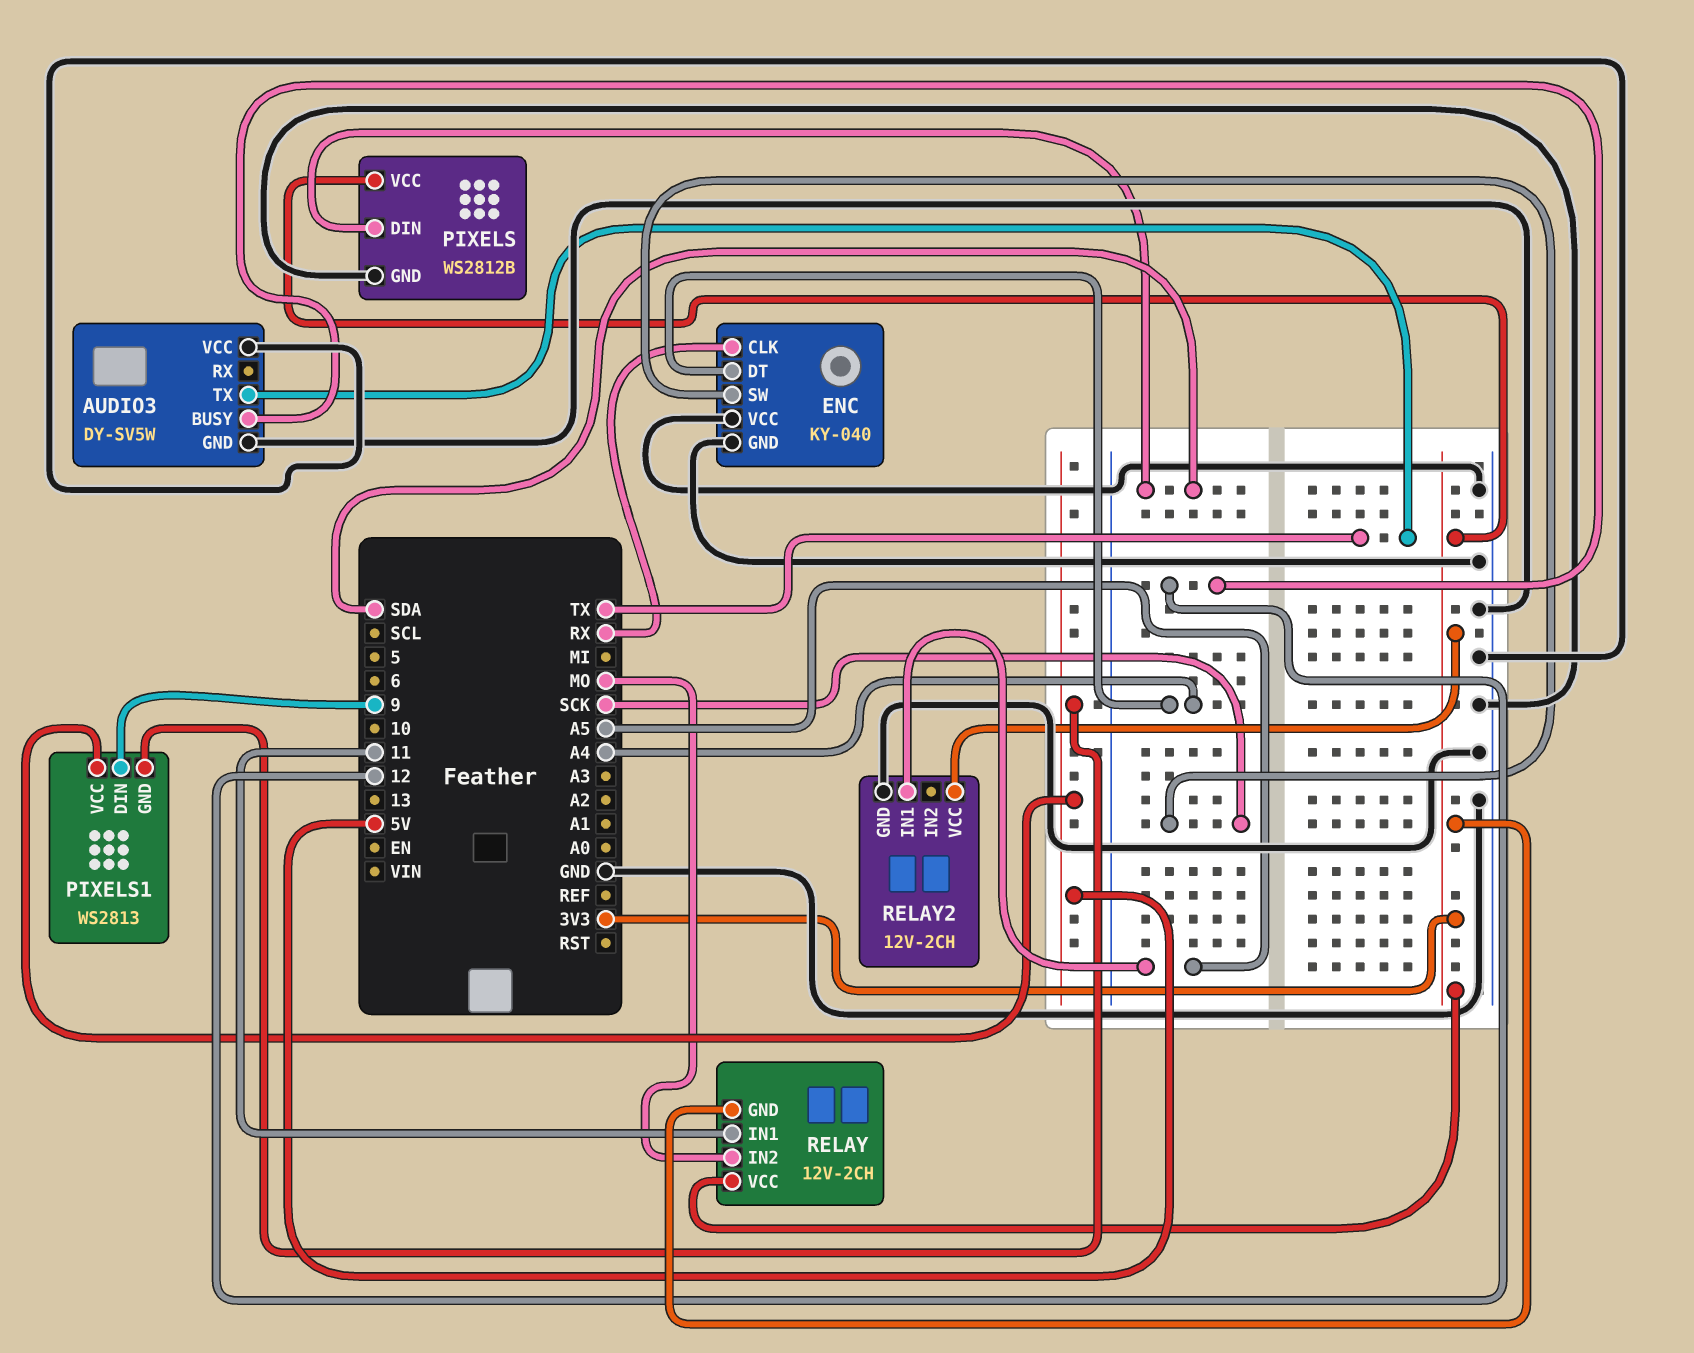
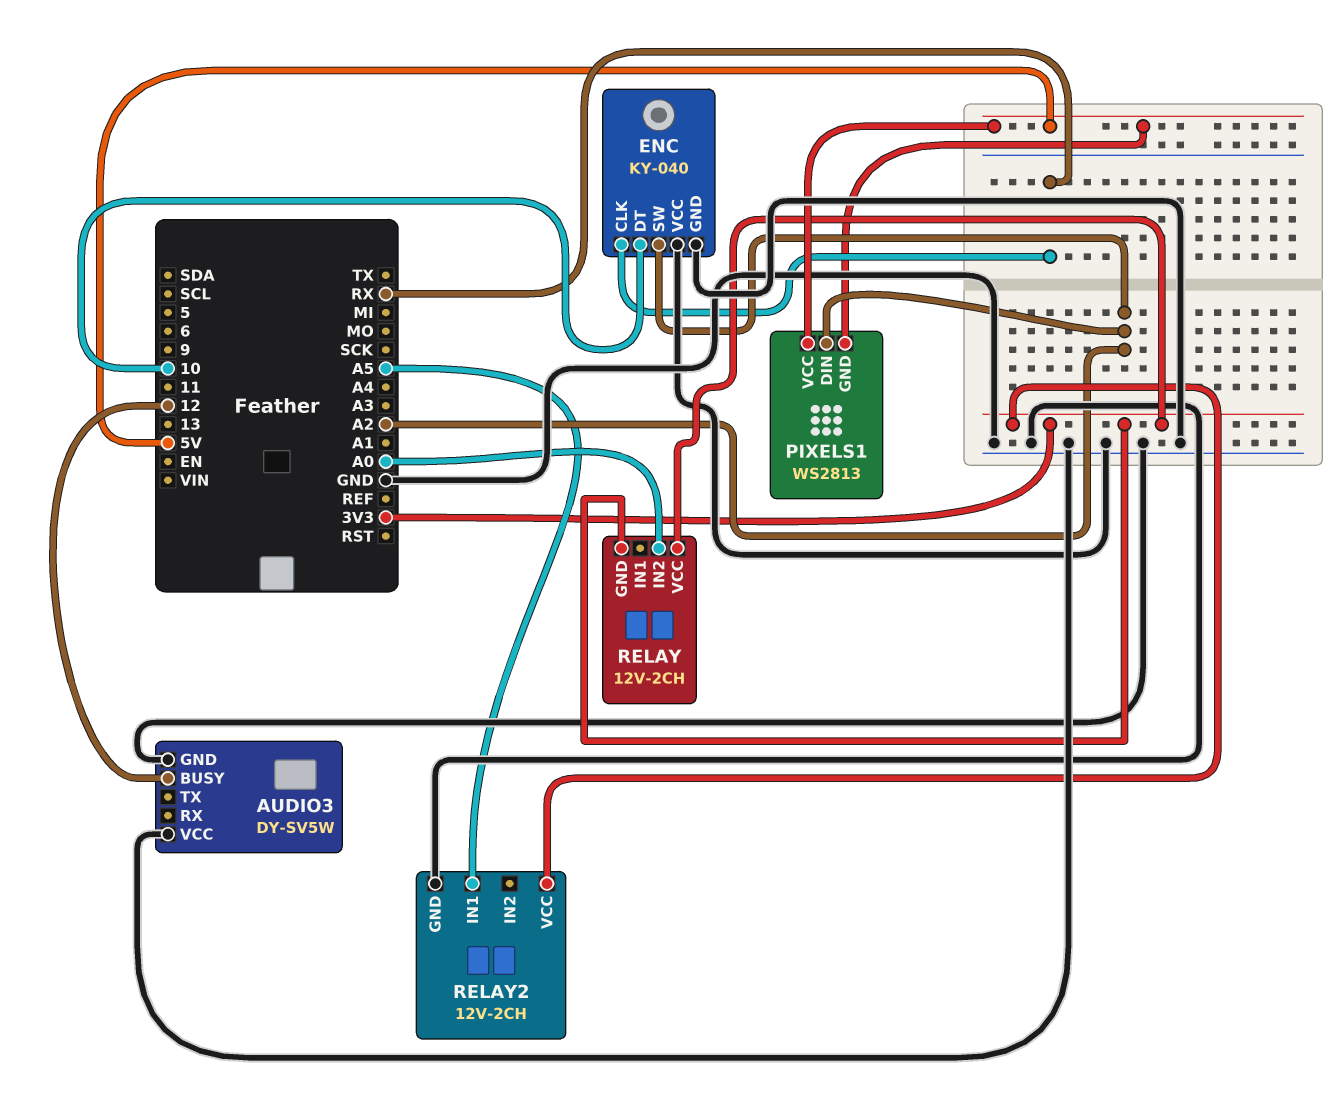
AUDIO3 pin TX: TX -> none
ENC pin DT: A4 -> 10
ENC pin SW: SCK -> A2
PIXELS: WS2812B -> none
PIXELS pin DIN: SDA -> none
PIXELS pin GND: GND -> none
PIXELS pin VCC: 3V3 -> none
PIXELS1 pin DIN: 9 -> A2
RELAY pin IN1: 11 -> none
RELAY pin IN2: MO -> A0

